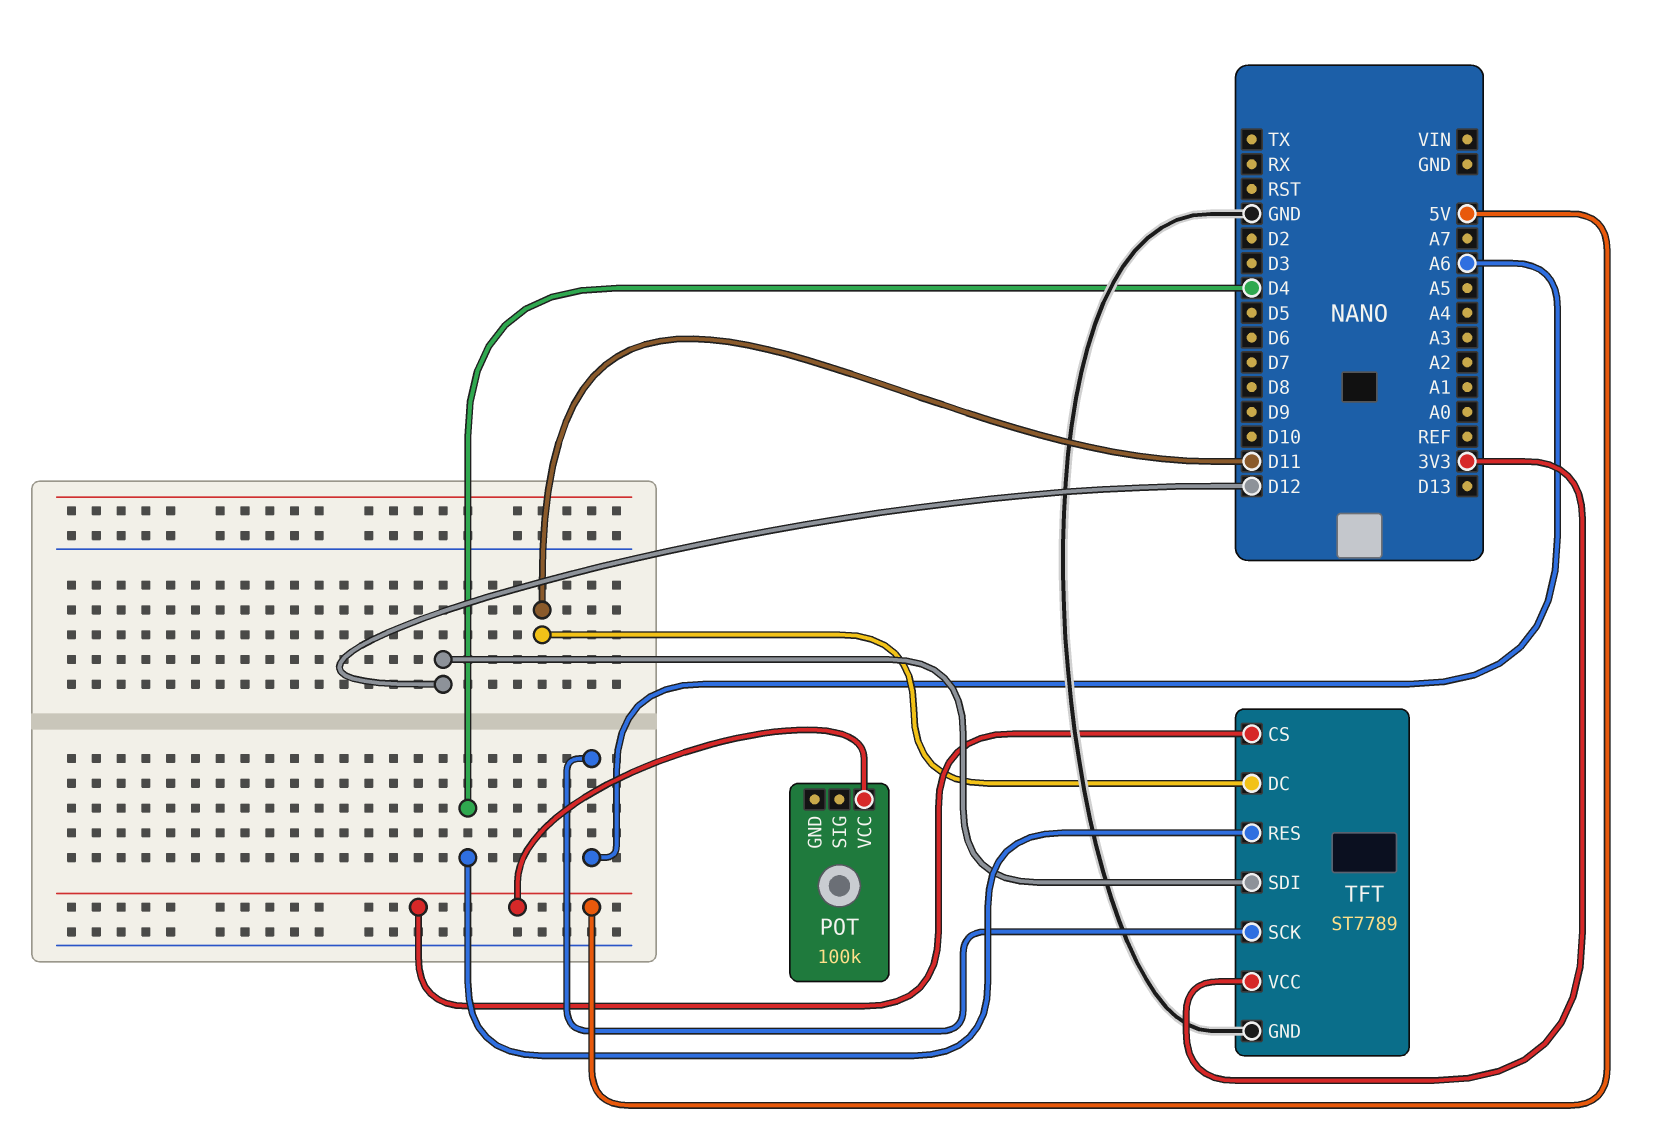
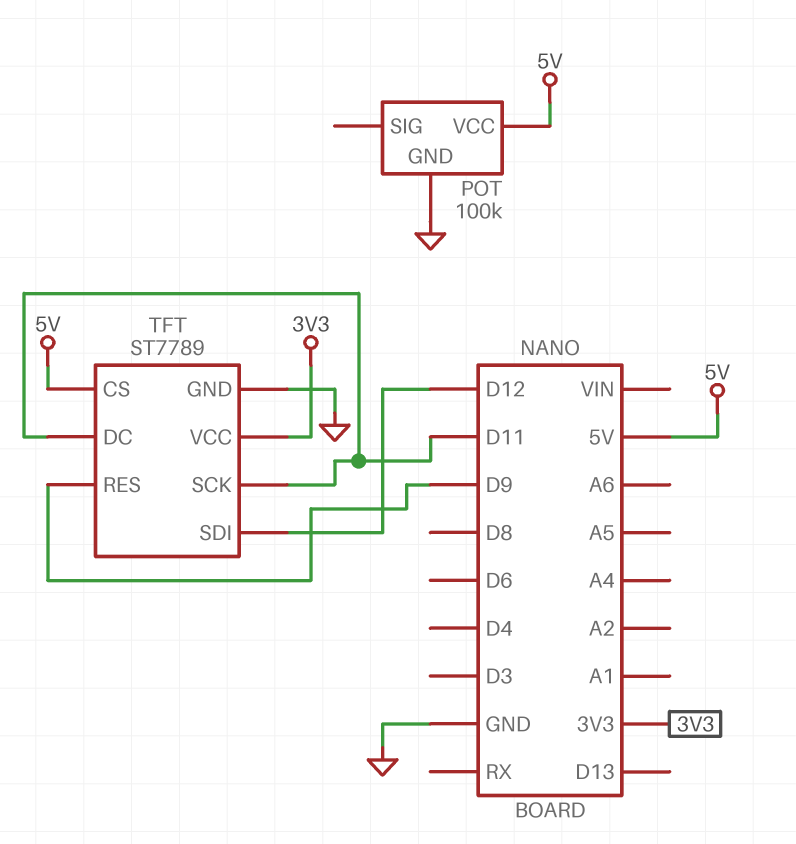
POT pin GND: none -> GND
TFT pin RES: D4 -> D9
TFT pin SCK: A6 -> D11

